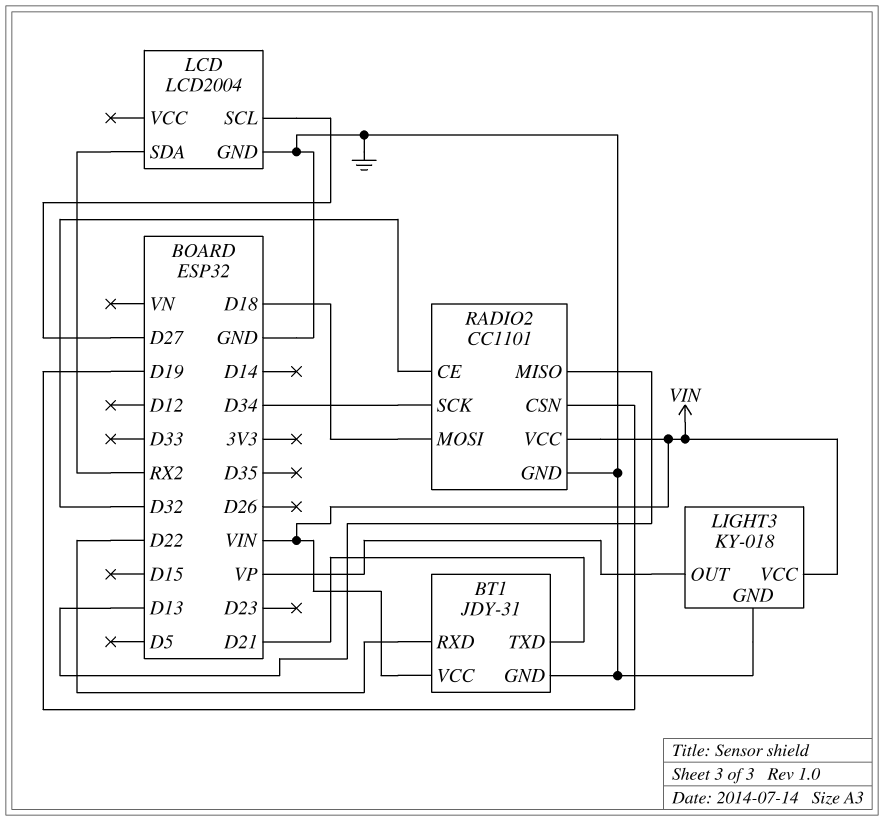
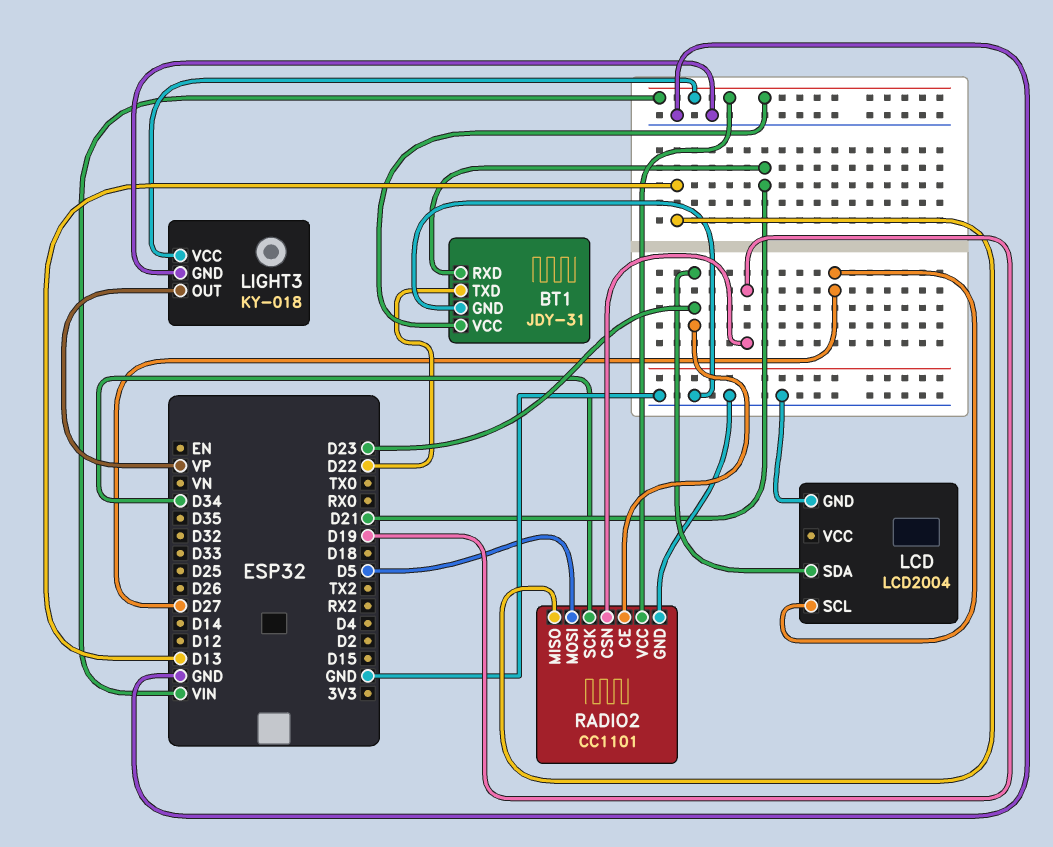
BT1 pin RXD: D22 -> D21
BT1 pin TXD: D21 -> D22
LCD pin SDA: RX2 -> D23
RADIO2 pin CE: D32 -> D23
RADIO2 pin MOSI: D18 -> D5

